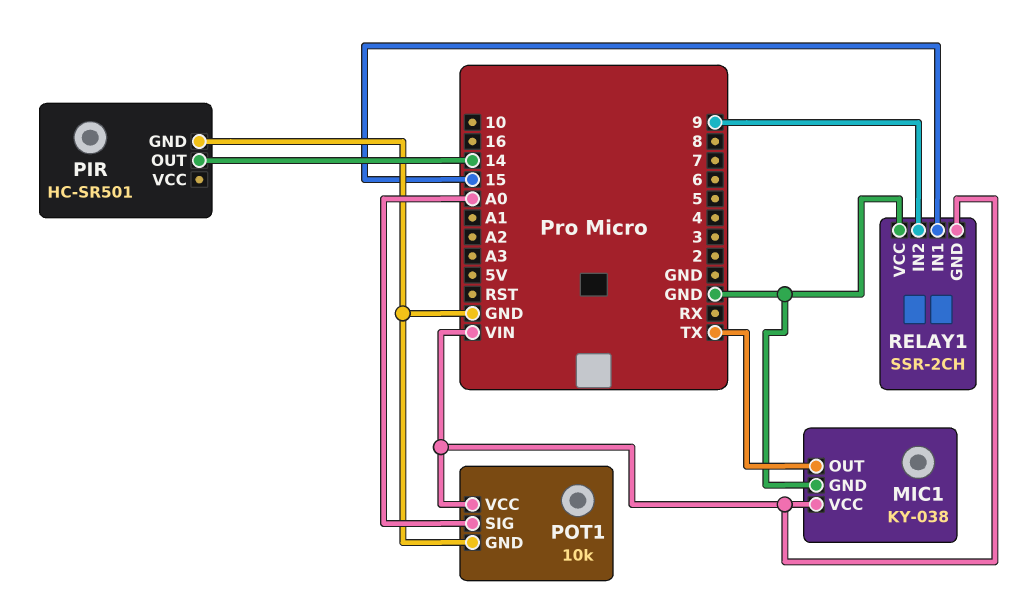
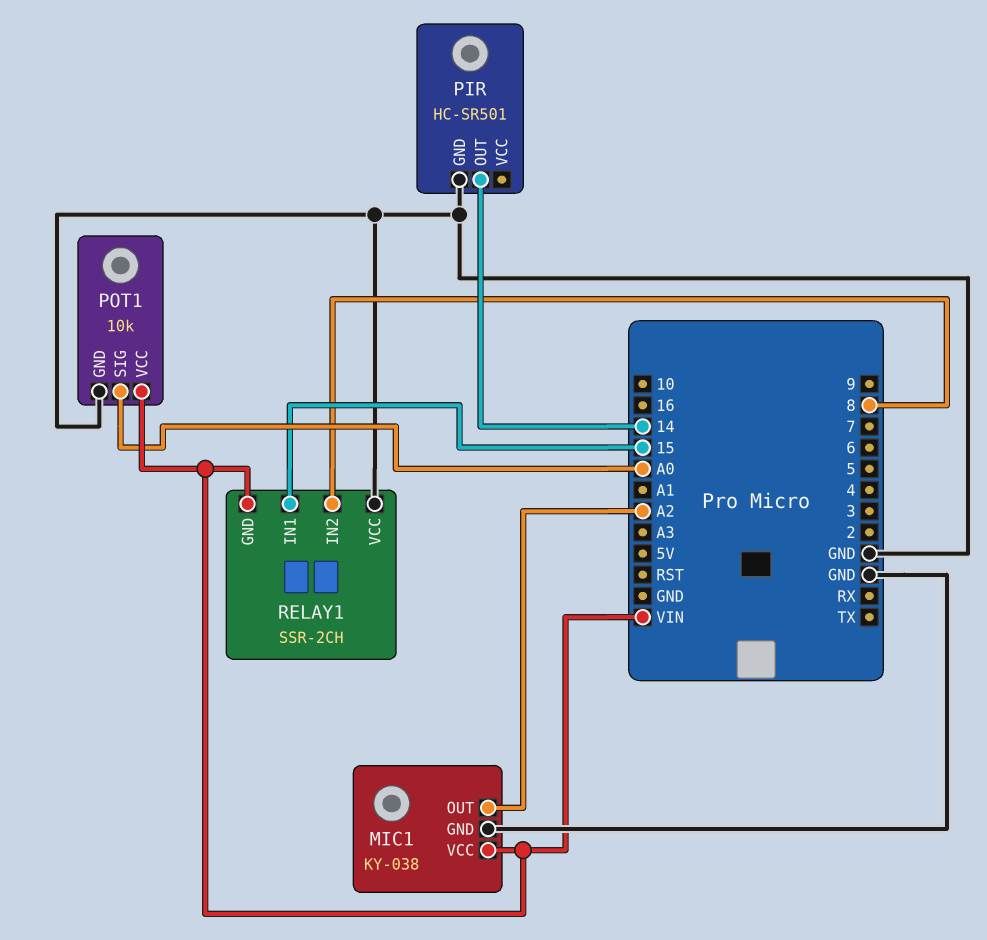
MIC1 pin OUT: TX -> A2
RELAY1 pin IN2: 9 -> 8

